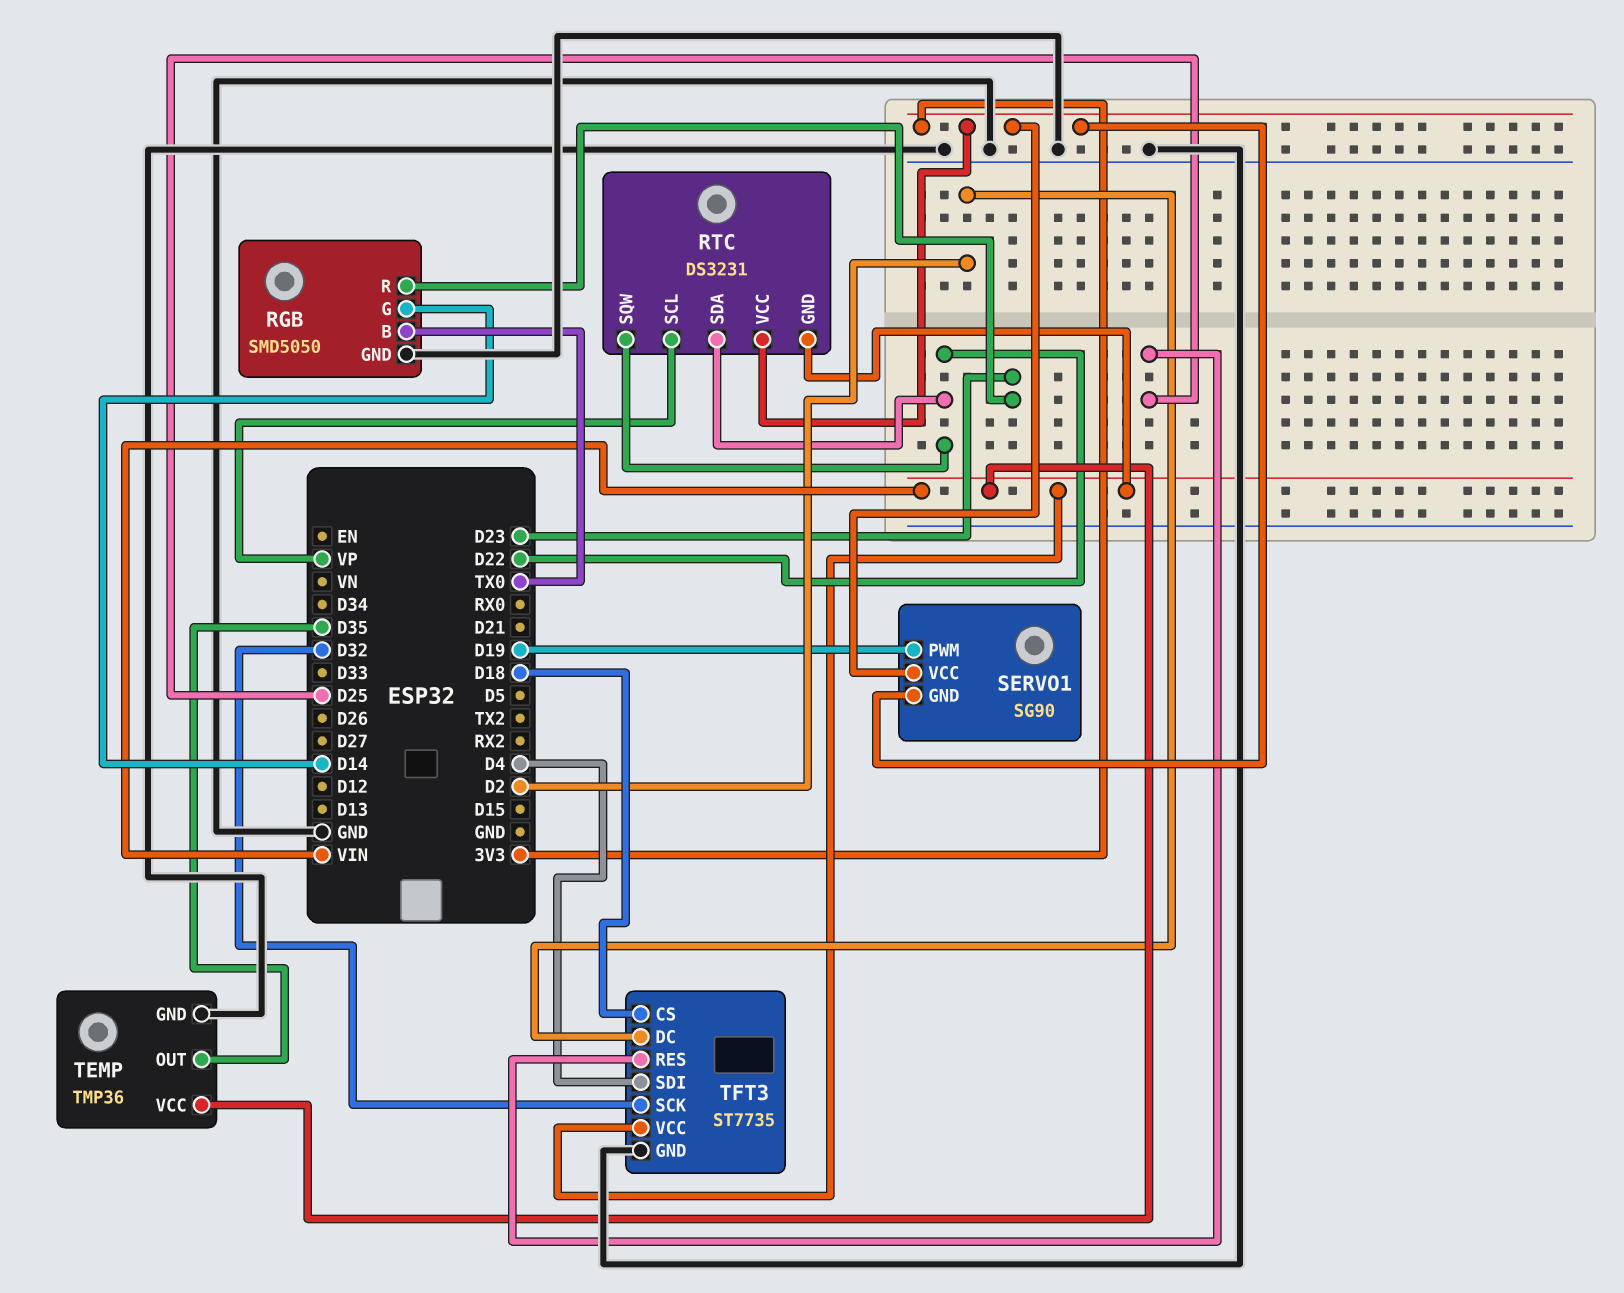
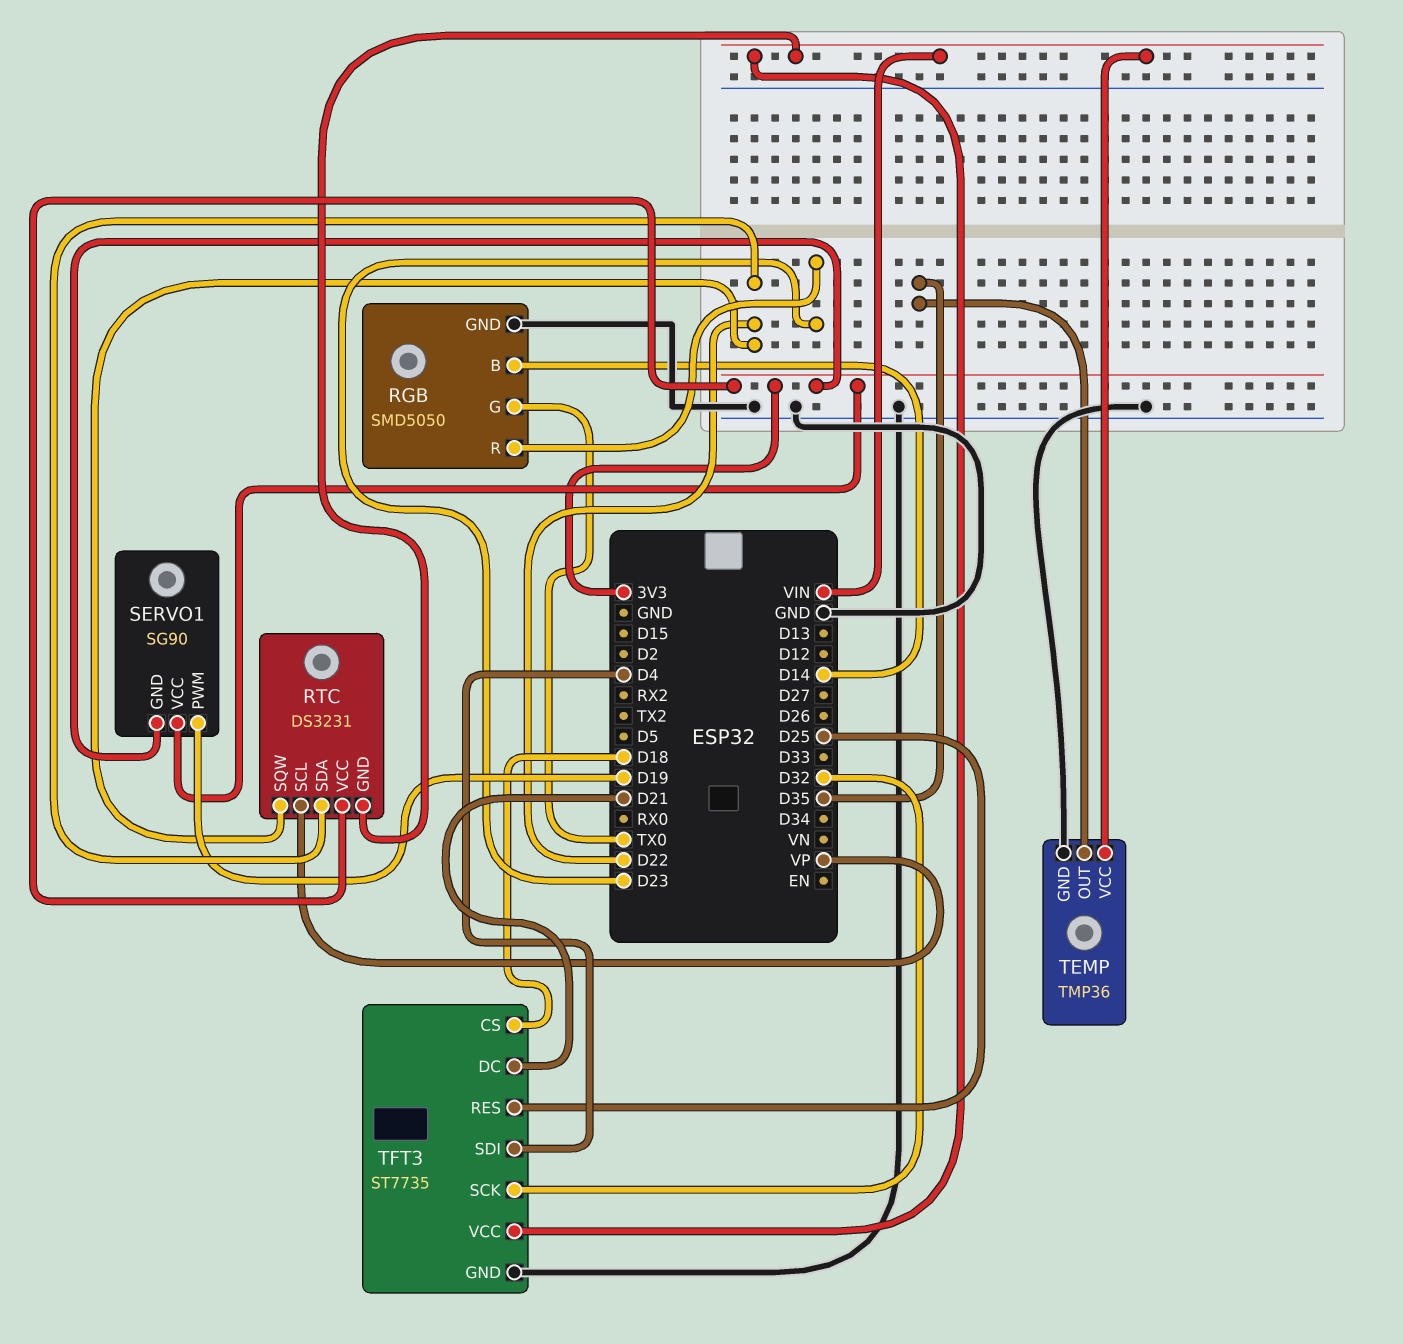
RGB pin B: TX0 -> D14
RGB pin G: D14 -> TX0
TFT3 pin DC: D2 -> D21

